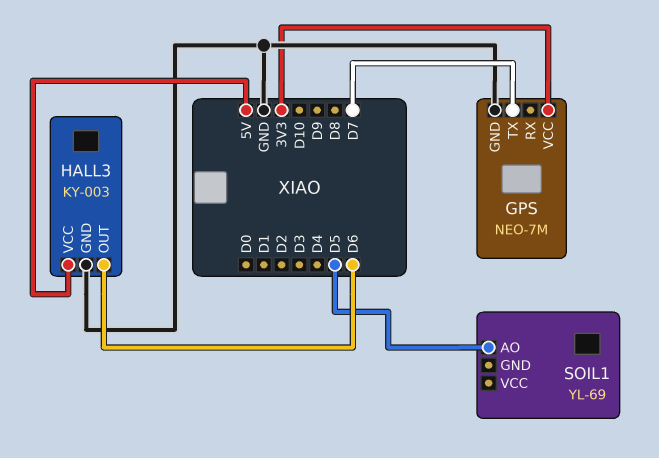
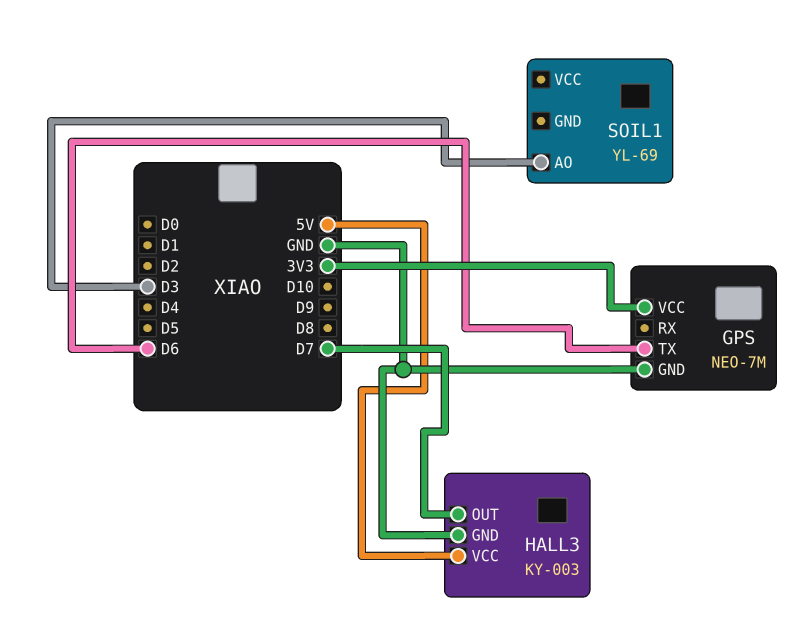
GPS pin TX: D7 -> D6
HALL3 pin OUT: D6 -> D7
SOIL1 pin AO: D5 -> D3

